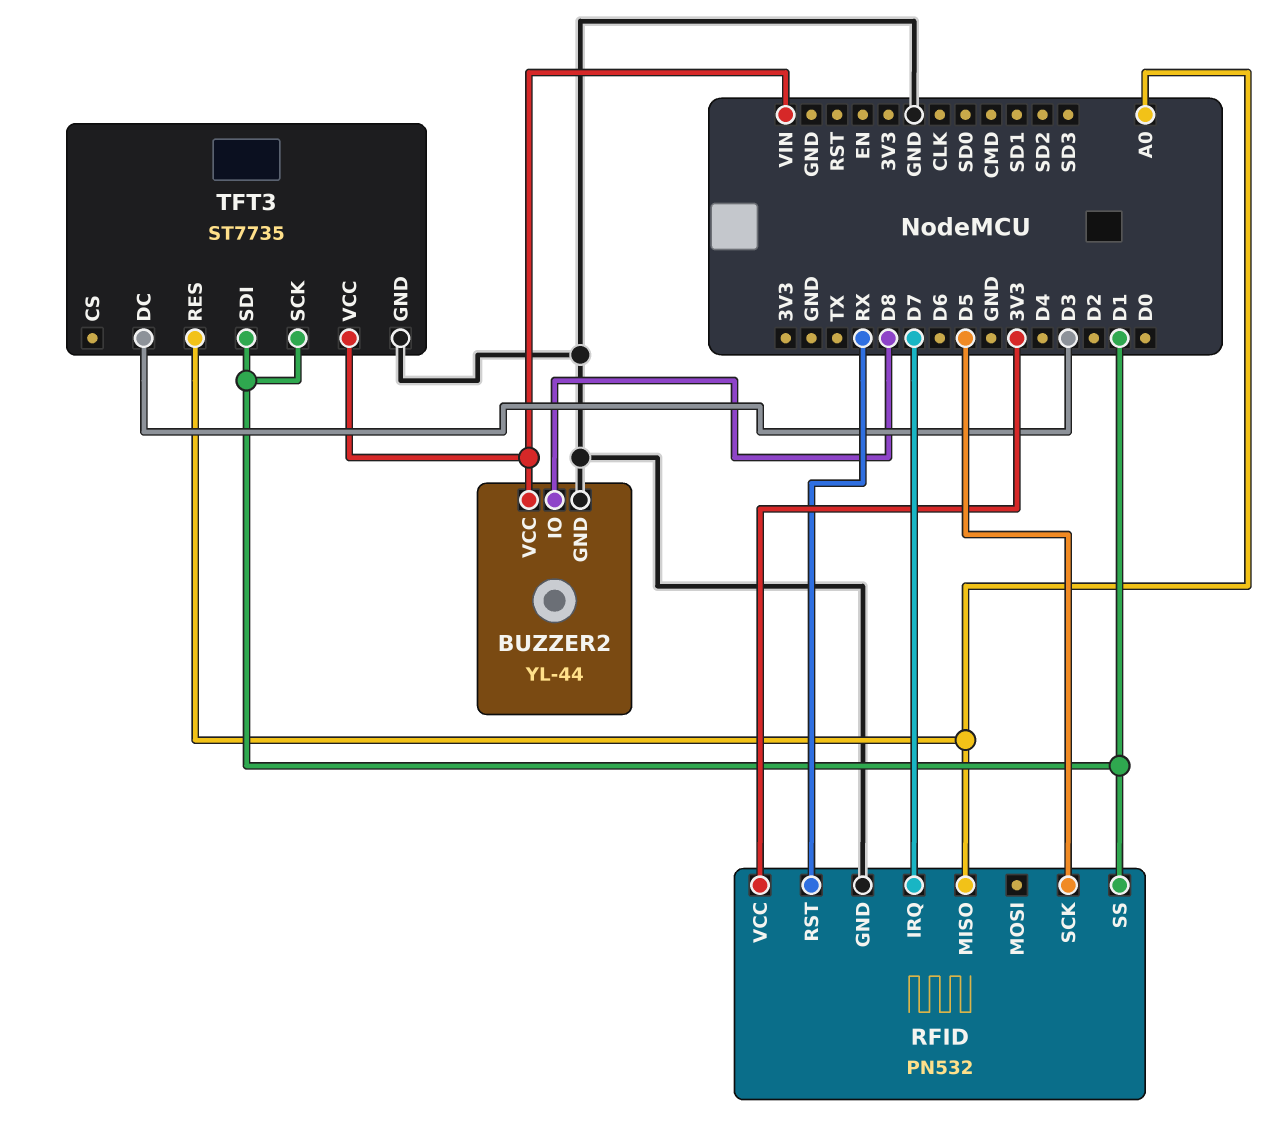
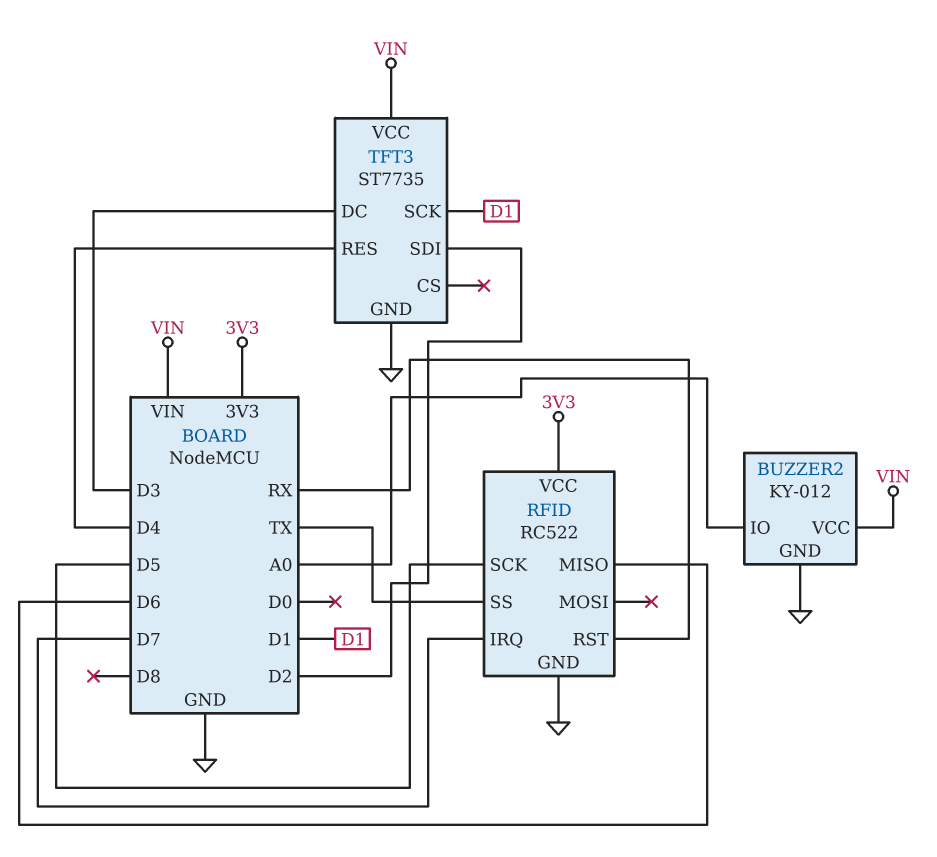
BUZZER2: YL-44 -> KY-012
BUZZER2 pin IO: D8 -> A0
RFID: PN532 -> RC522
RFID pin MISO: A0 -> D6
RFID pin SS: D1 -> TX
TFT3 pin RES: A0 -> D4
TFT3 pin SDI: D1 -> D2

